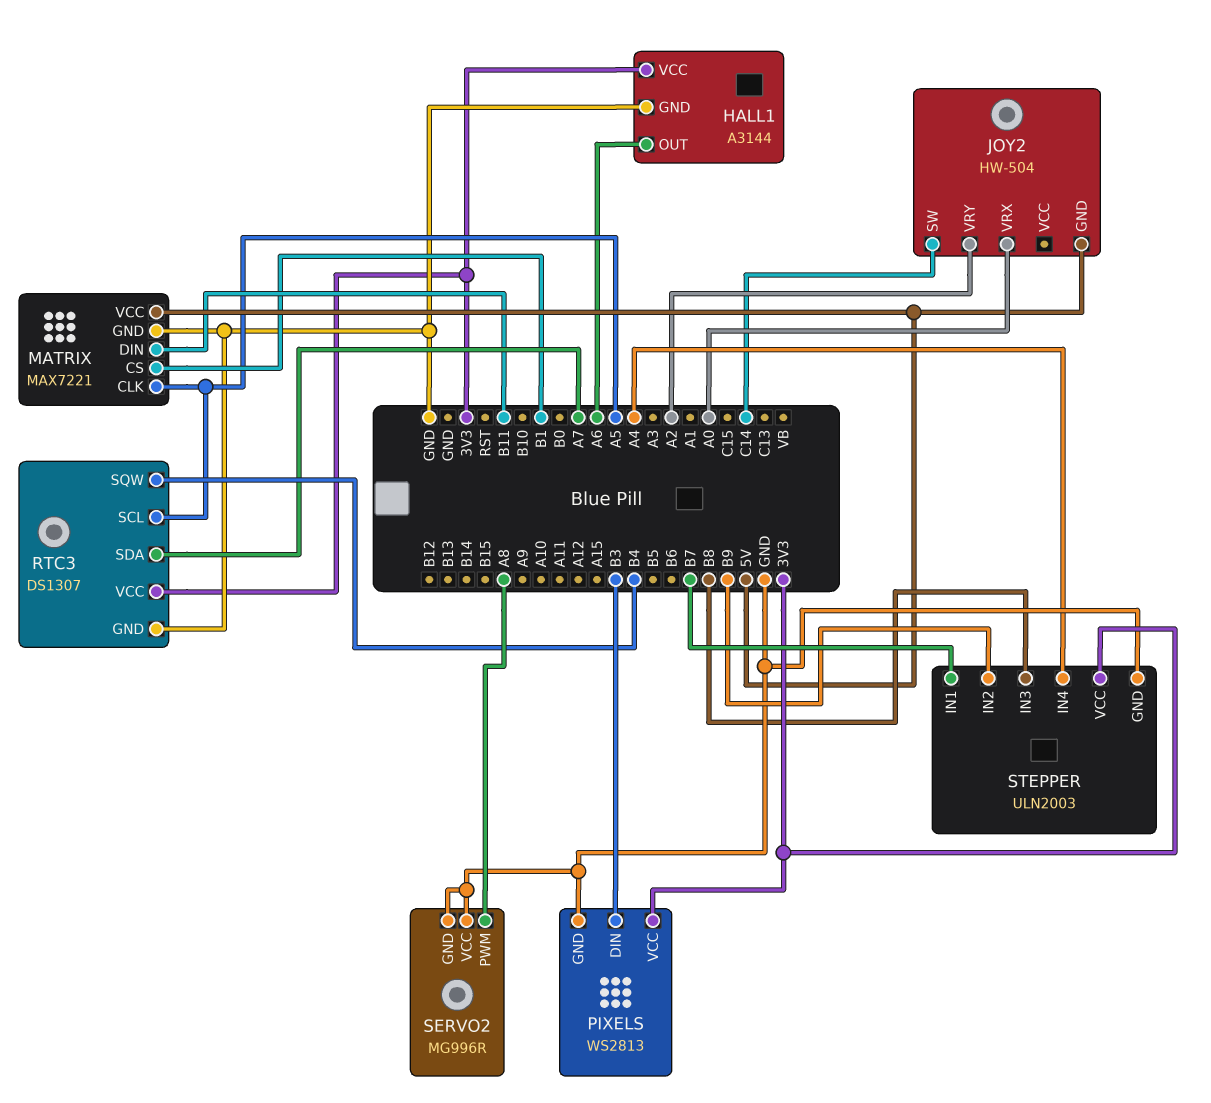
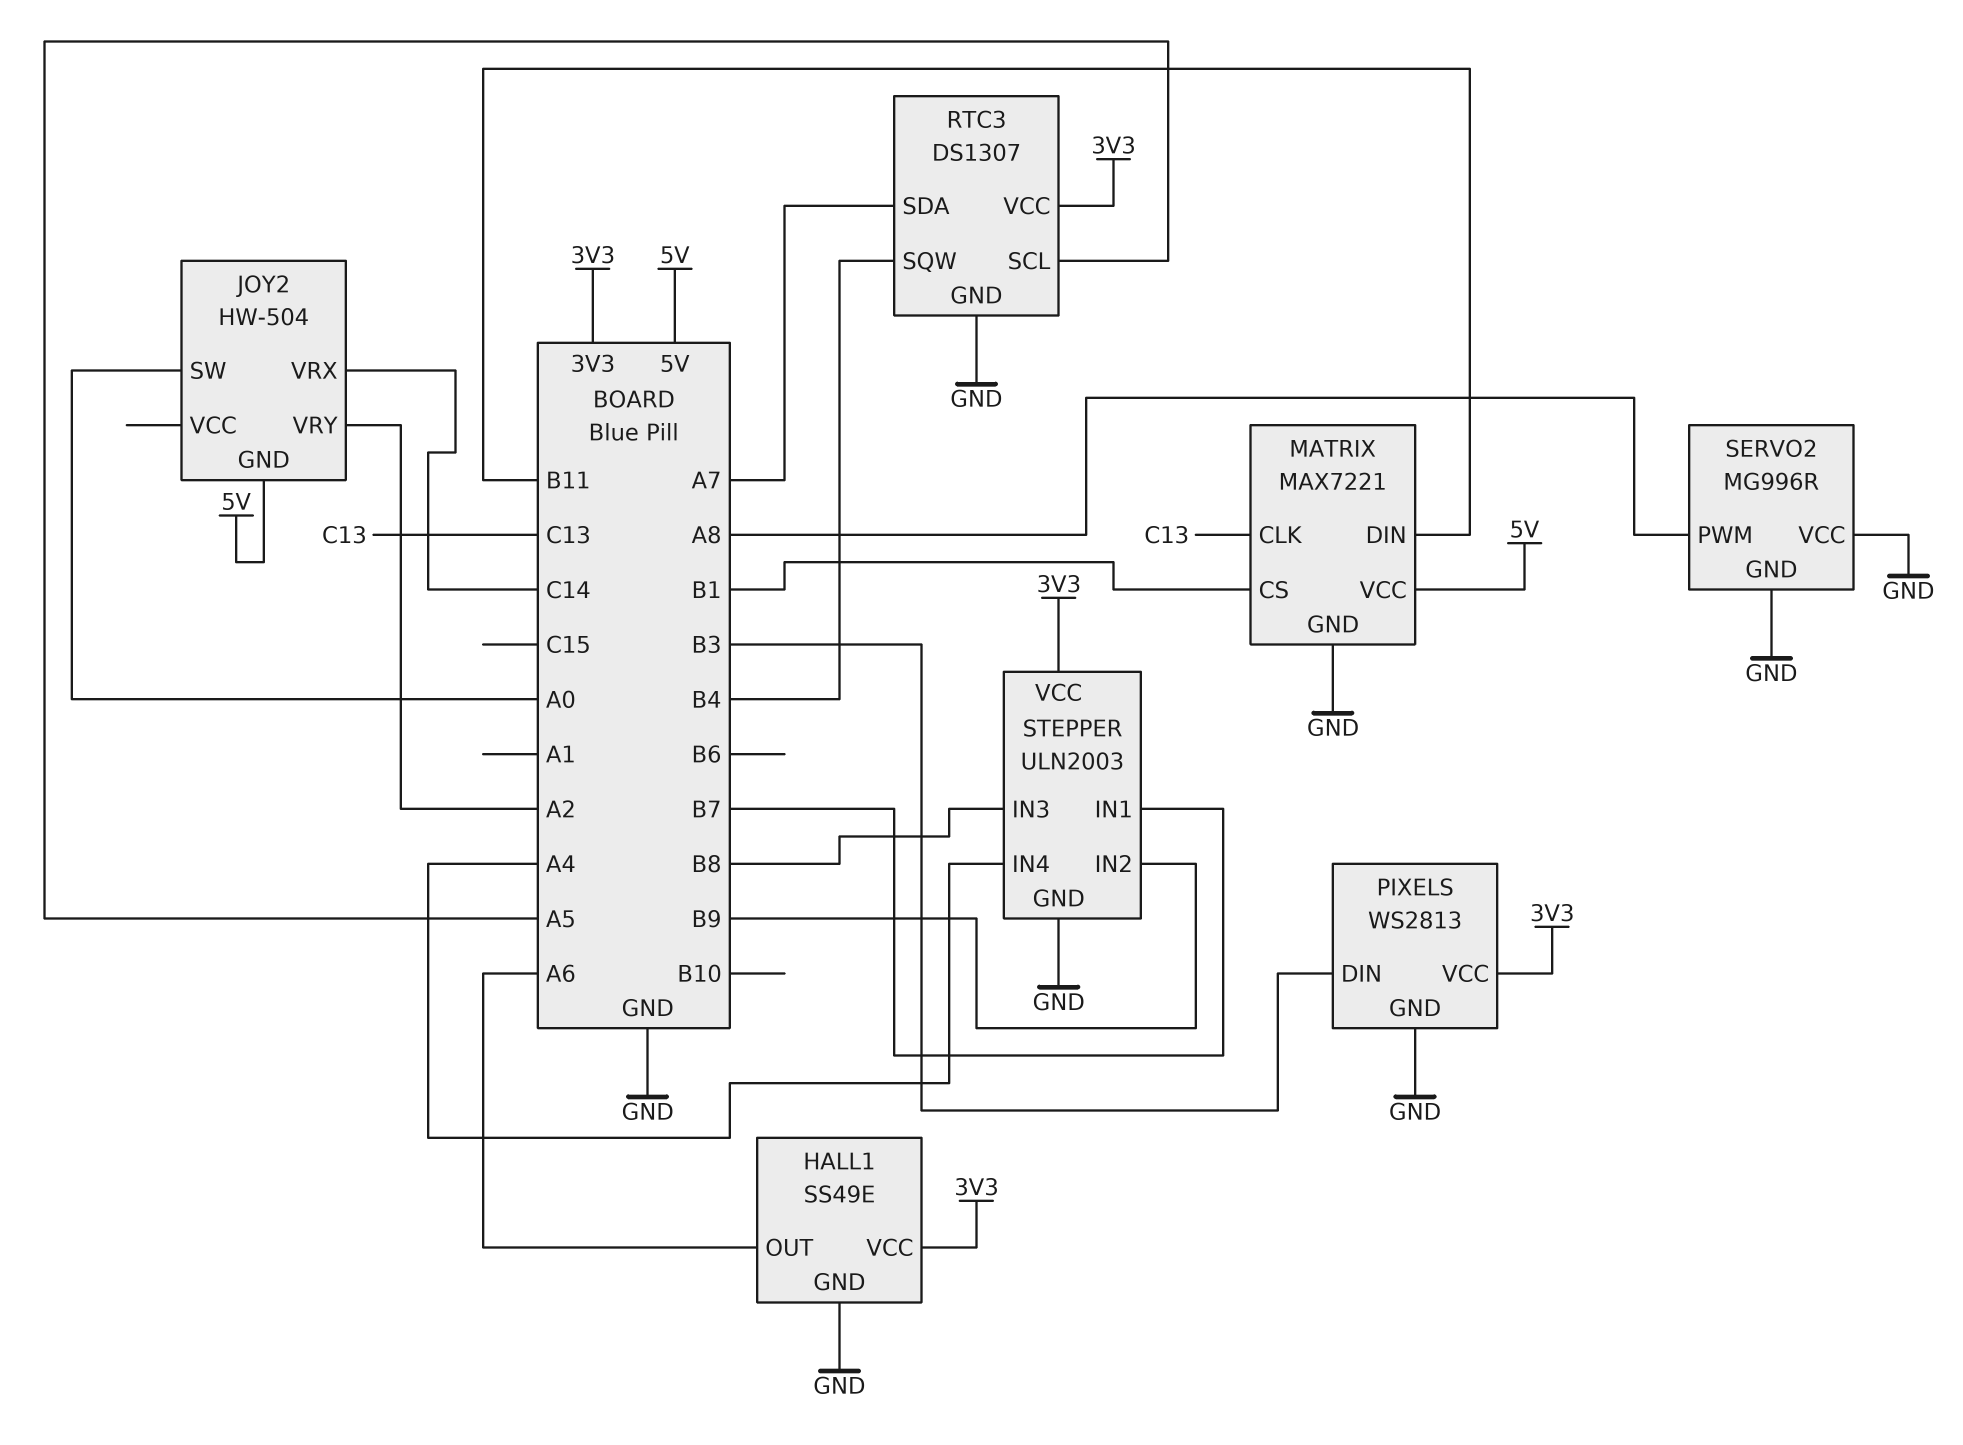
HALL1: A3144 -> SS49E
JOY2 pin SW: C14 -> A0
JOY2 pin VRX: A0 -> C14
MATRIX pin CLK: A5 -> C13

